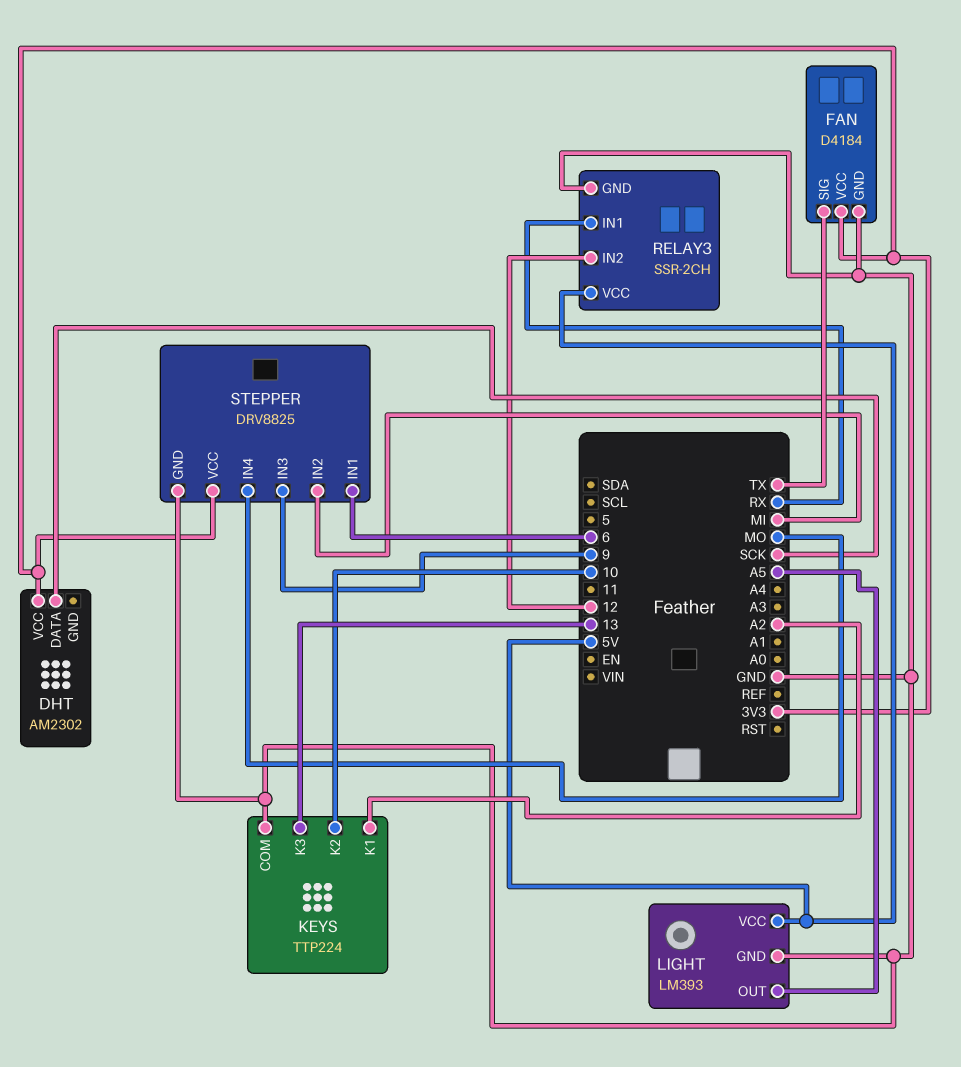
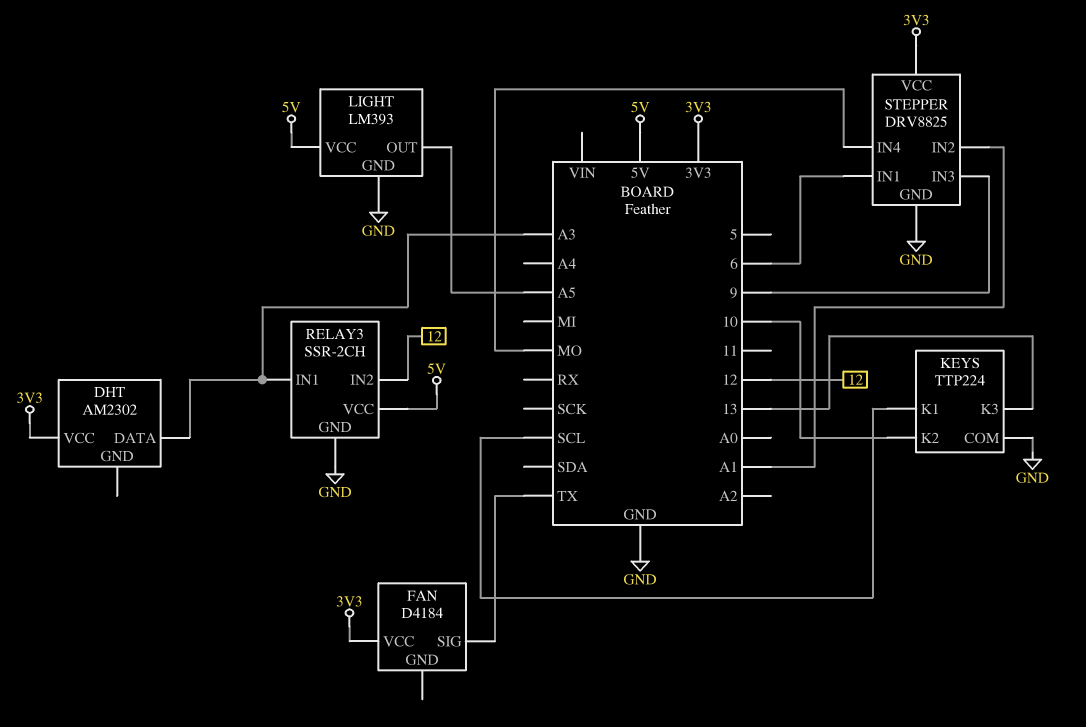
DHT pin DATA: SCK -> A3
FAN pin GND: GND -> none
KEYS pin K1: A2 -> SCL
RELAY3 pin IN1: RX -> A3
STEPPER pin IN2: MI -> A1

